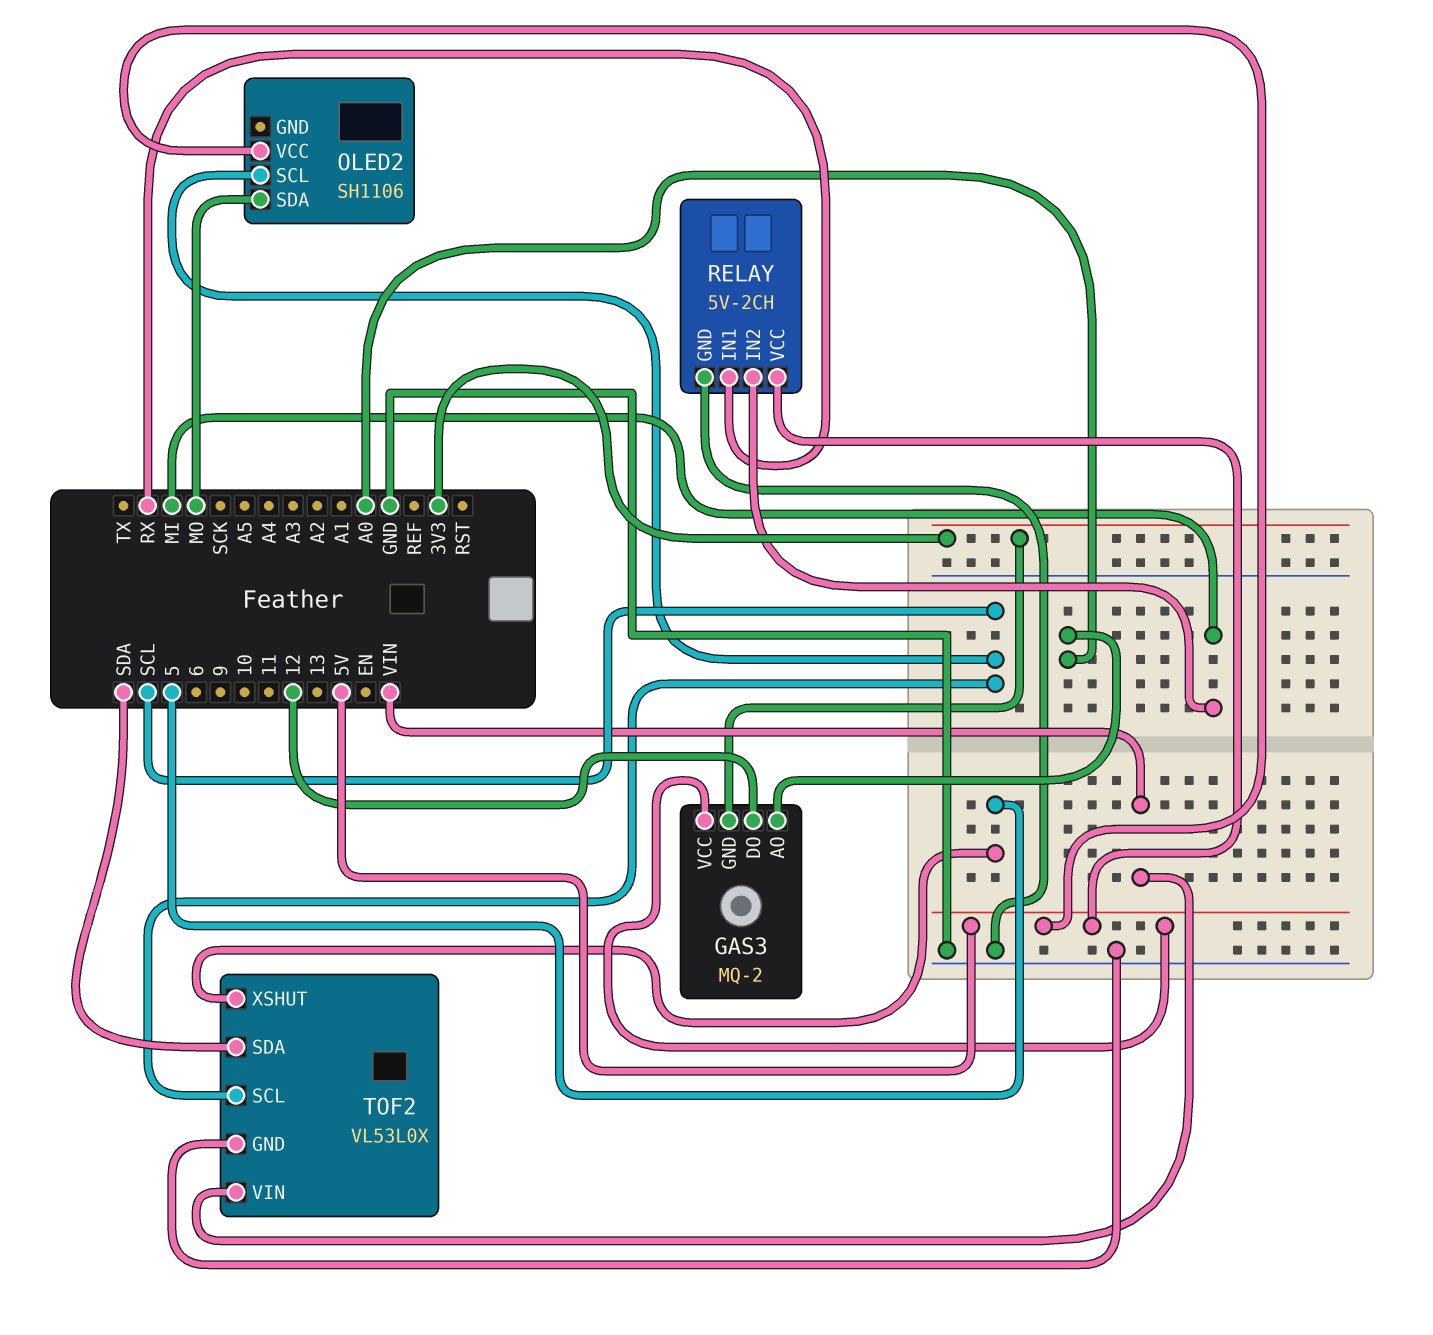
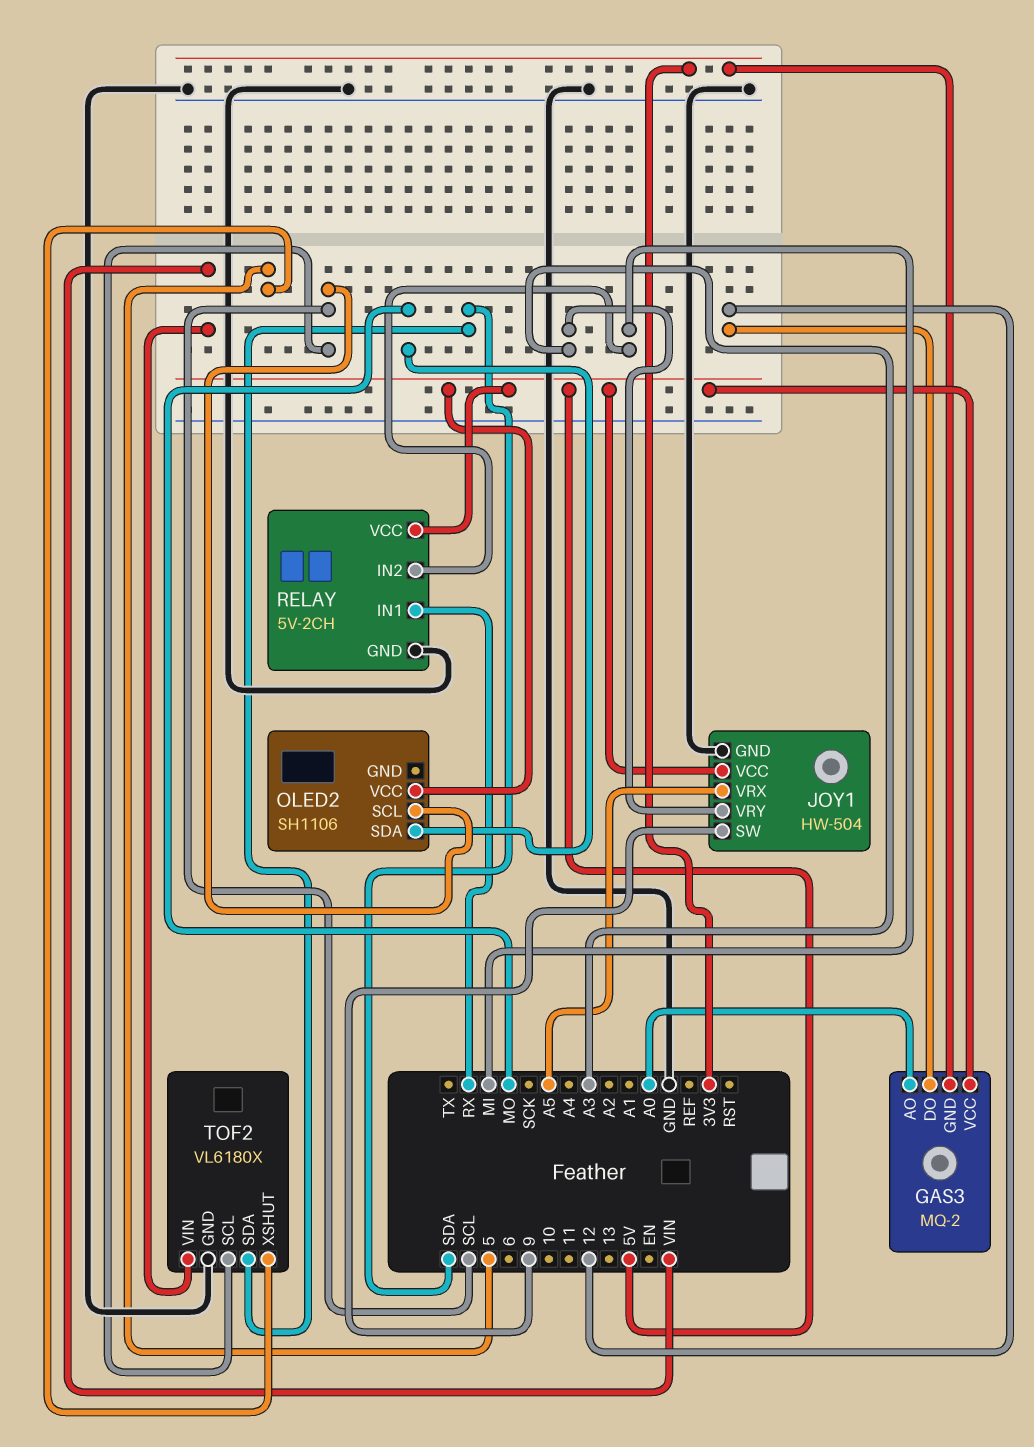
JOY1: none -> HW-504
JOY1 pin GND: none -> GND
JOY1 pin SW: none -> 9
JOY1 pin VCC: none -> 5V
JOY1 pin VRX: none -> A5
JOY1 pin VRY: none -> A3
TOF2: VL53L0X -> VL6180X

